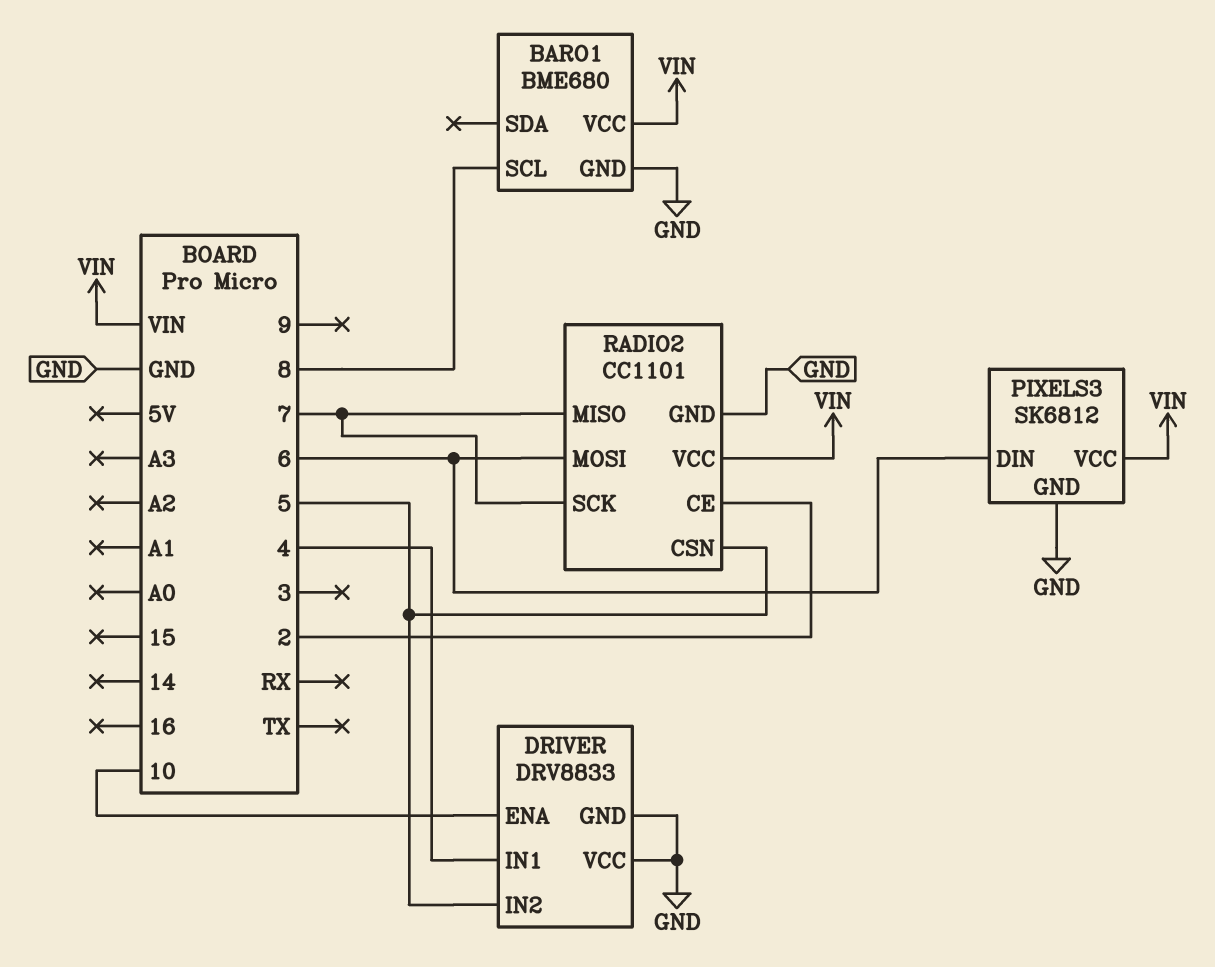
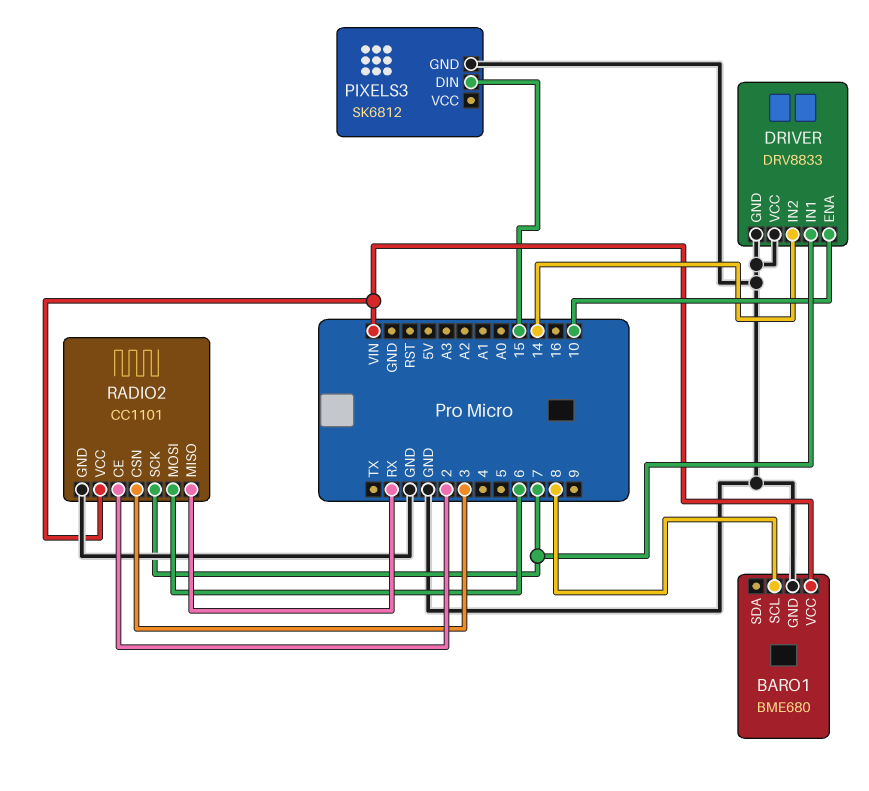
DRIVER pin IN1: 4 -> 7
DRIVER pin IN2: 5 -> 14
PIXELS3 pin DIN: 6 -> 15
PIXELS3 pin VCC: VIN -> none
RADIO2 pin CSN: 5 -> 3
RADIO2 pin MISO: 7 -> RX

